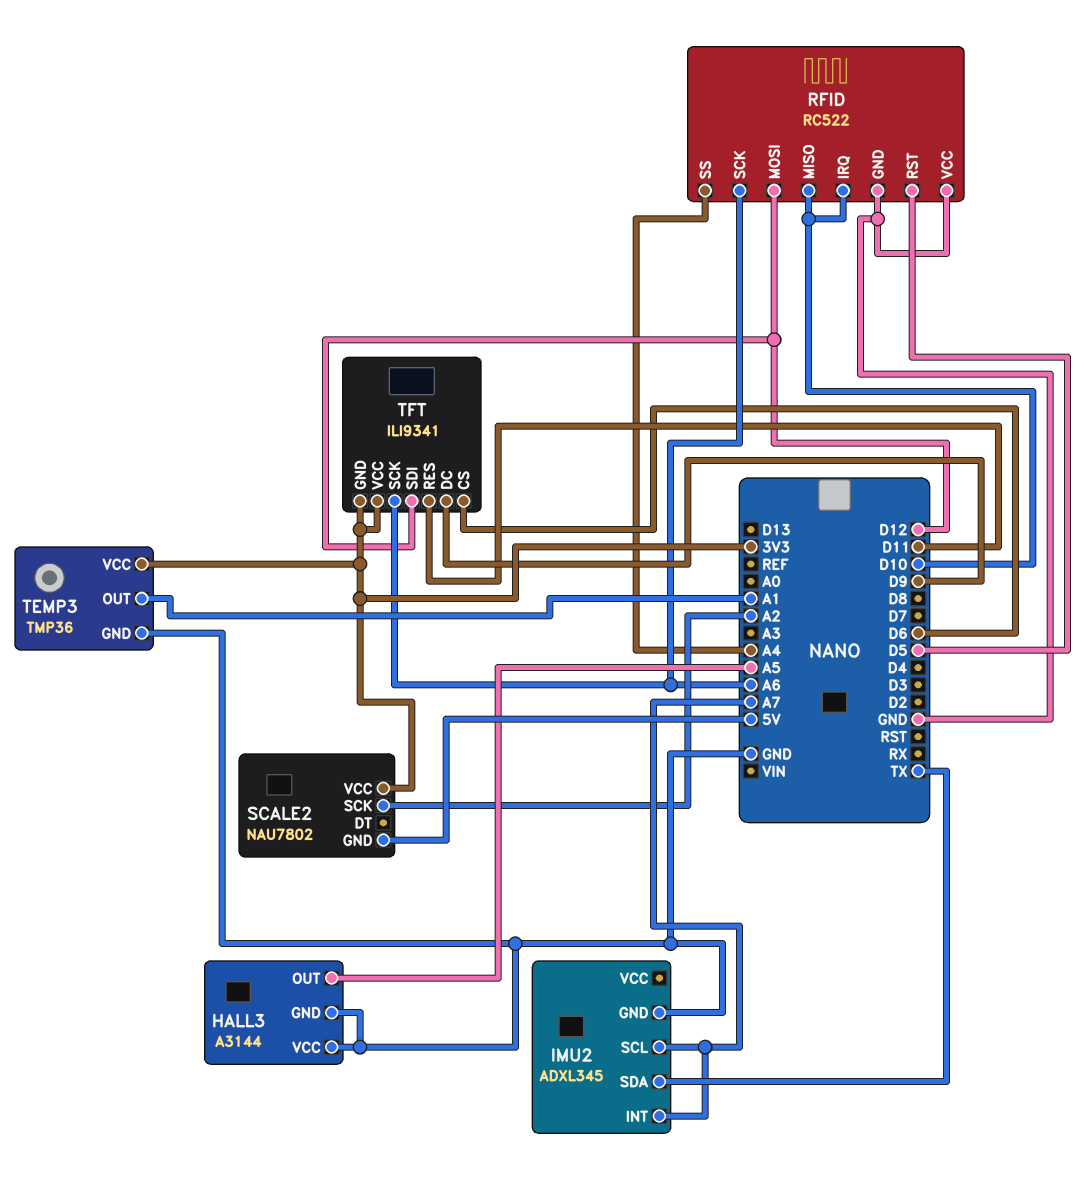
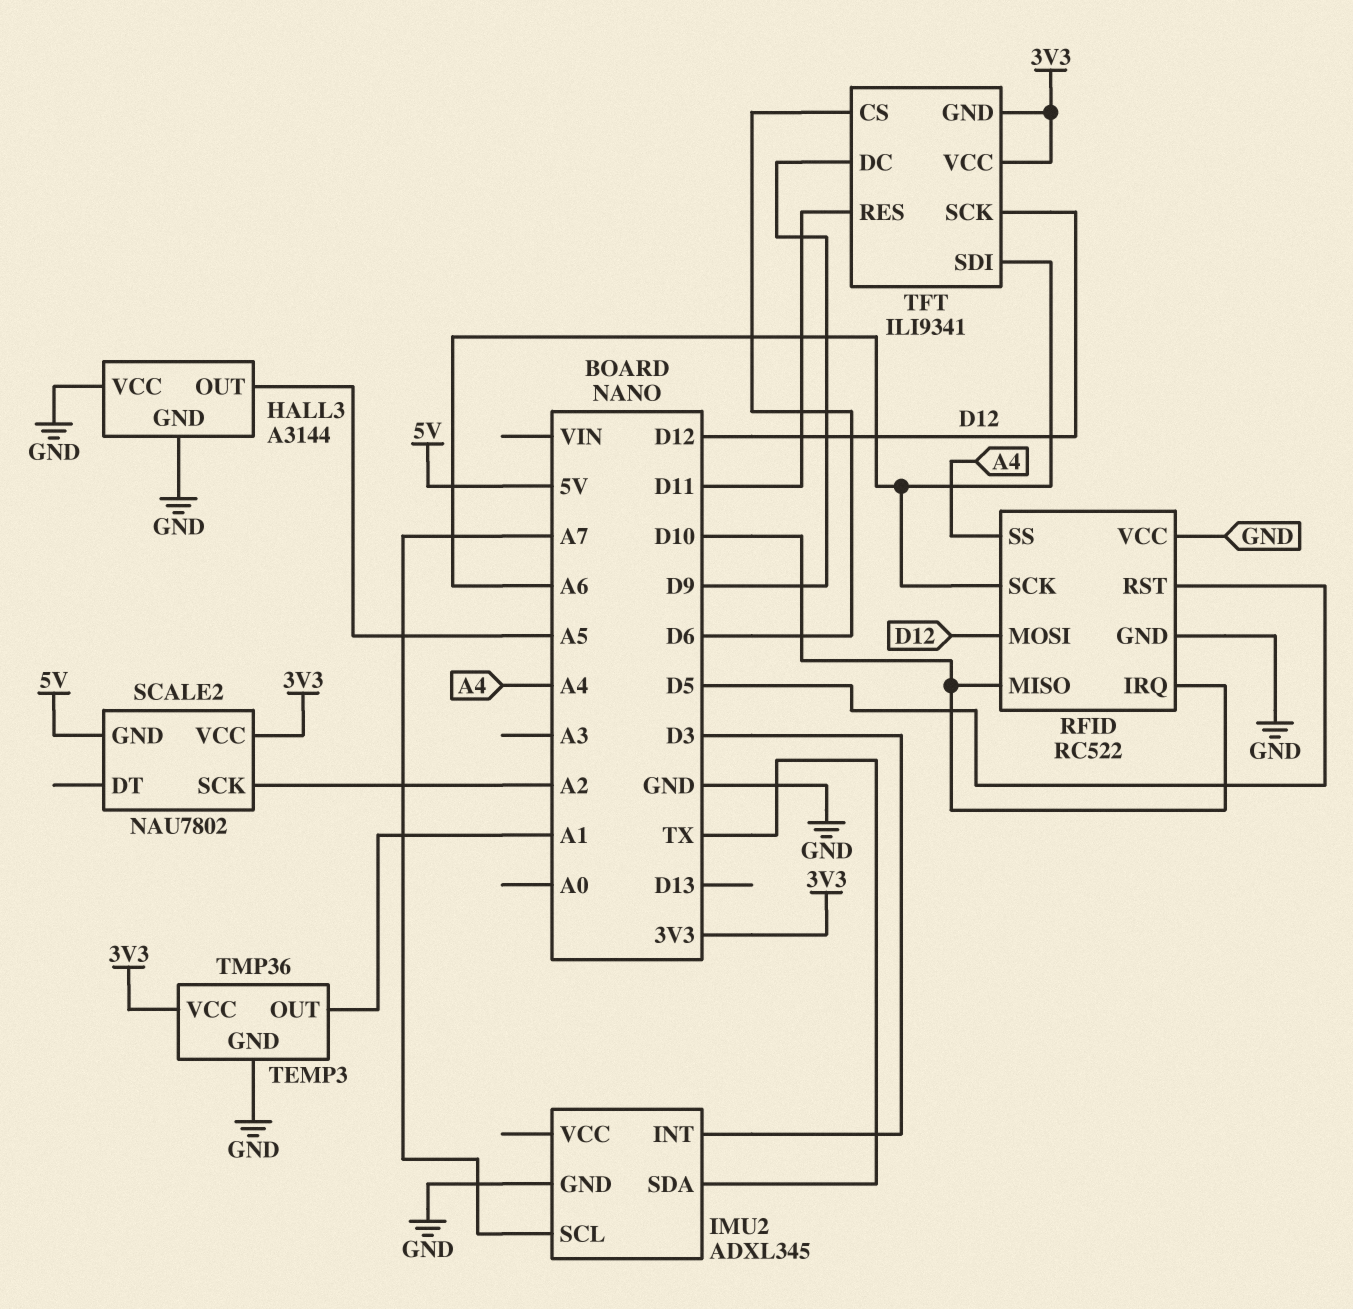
IMU2 pin INT: A7 -> D3
TFT pin SCK: A6 -> D12
TFT pin SDI: D12 -> A6

